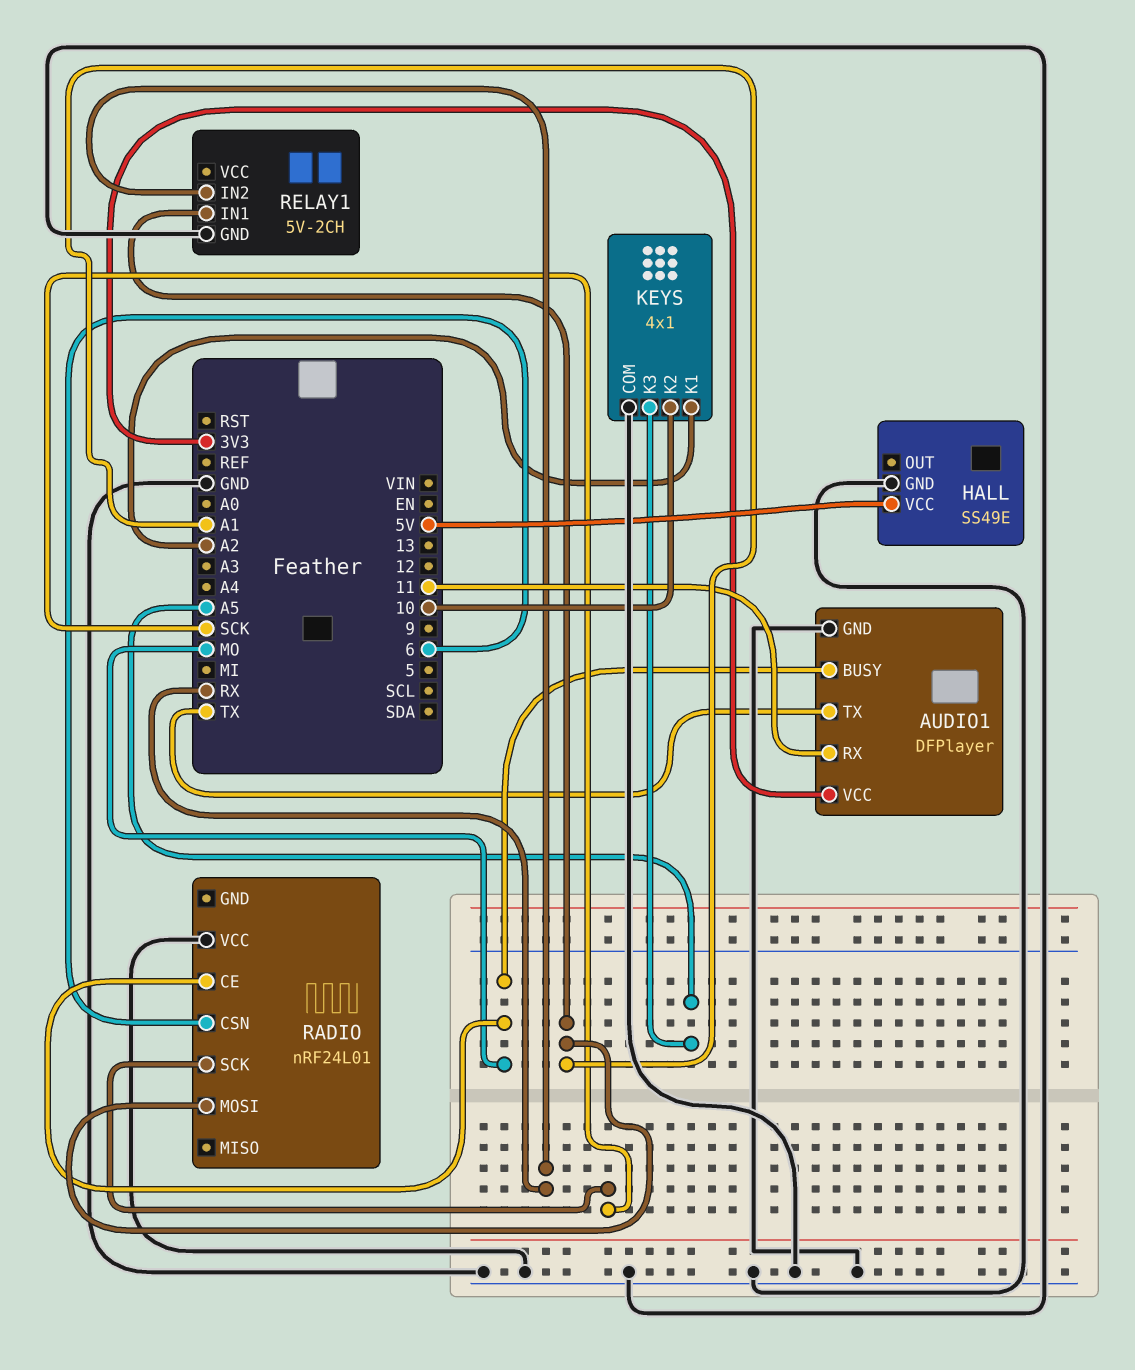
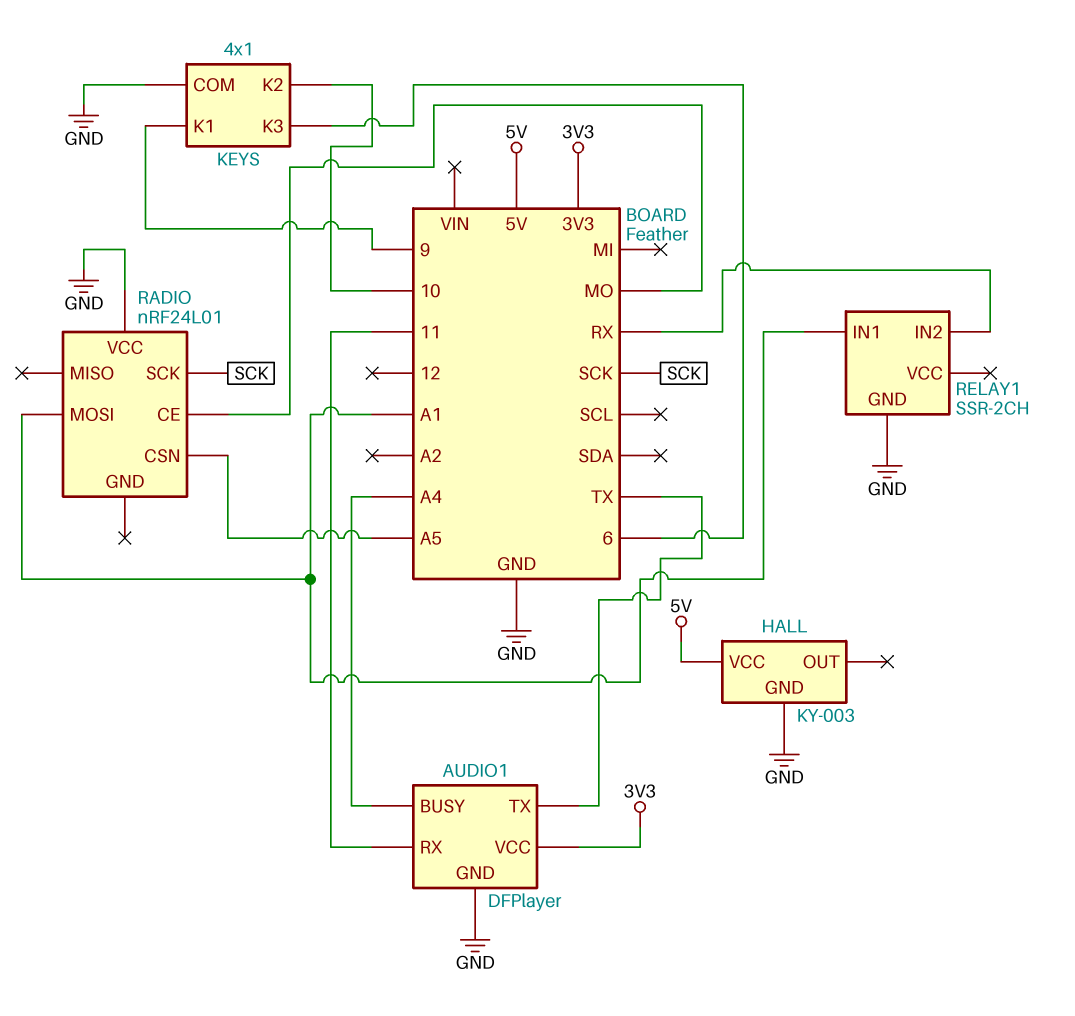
AUDIO1 pin BUSY: MO -> A4
HALL: SS49E -> KY-003
KEYS pin K1: A2 -> 9
KEYS pin K3: A5 -> 6
RADIO pin CSN: 6 -> A5
RELAY1: 5V-2CH -> SSR-2CH

